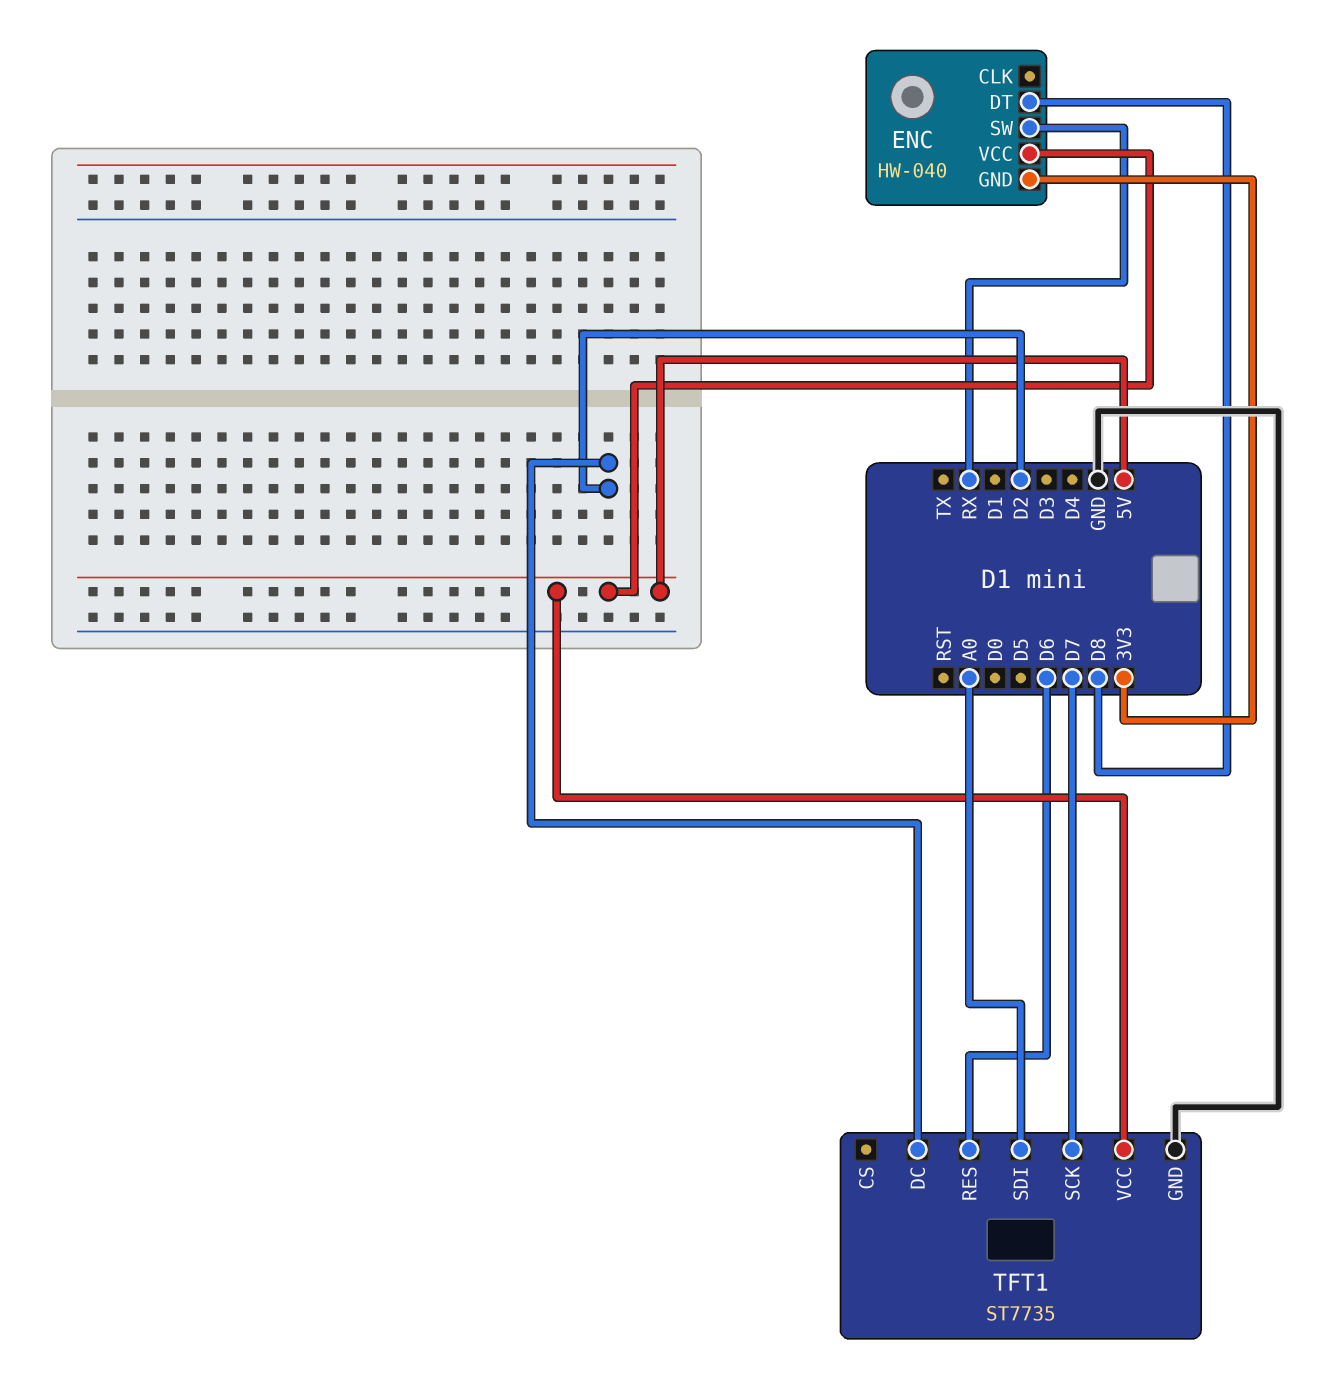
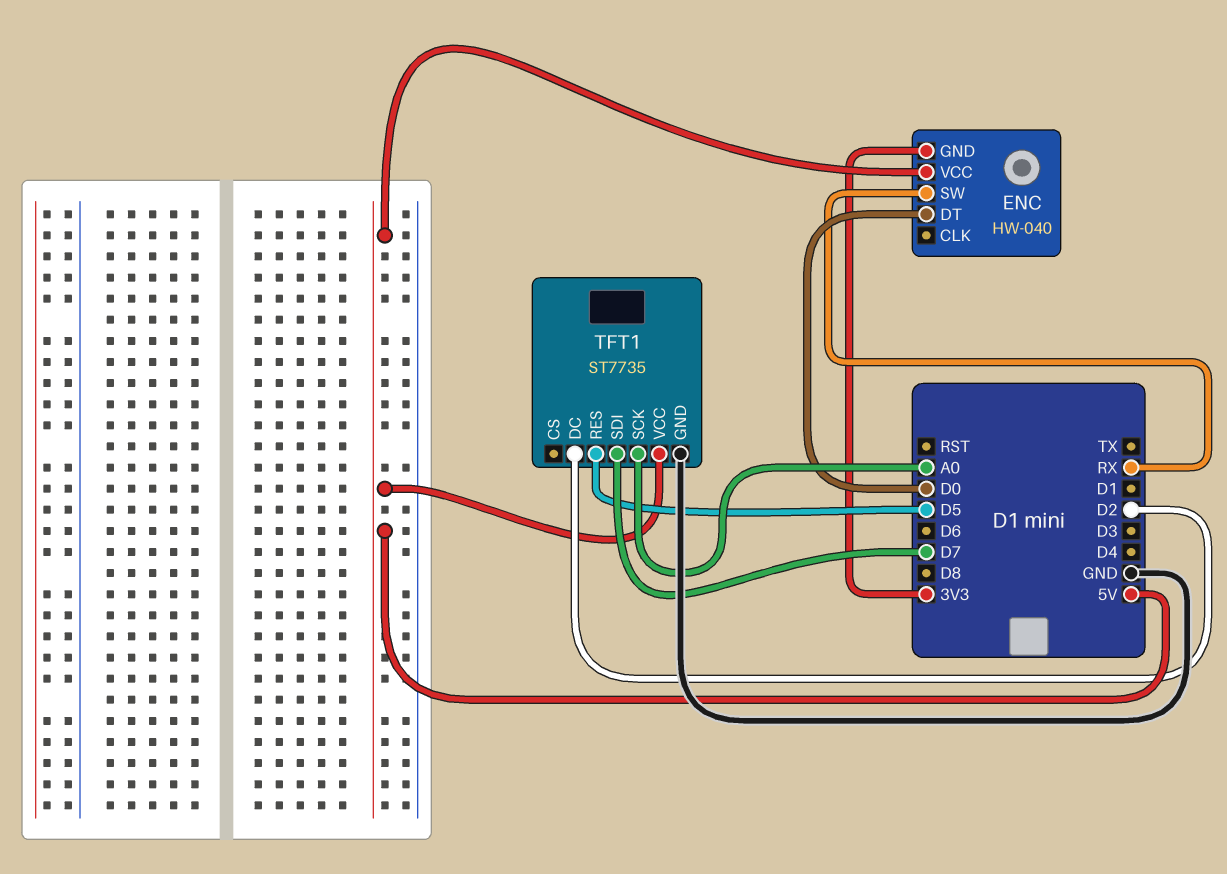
ENC pin DT: D8 -> D0
TFT1 pin RES: D6 -> D5
TFT1 pin SCK: D7 -> A0
TFT1 pin SDI: A0 -> D7

